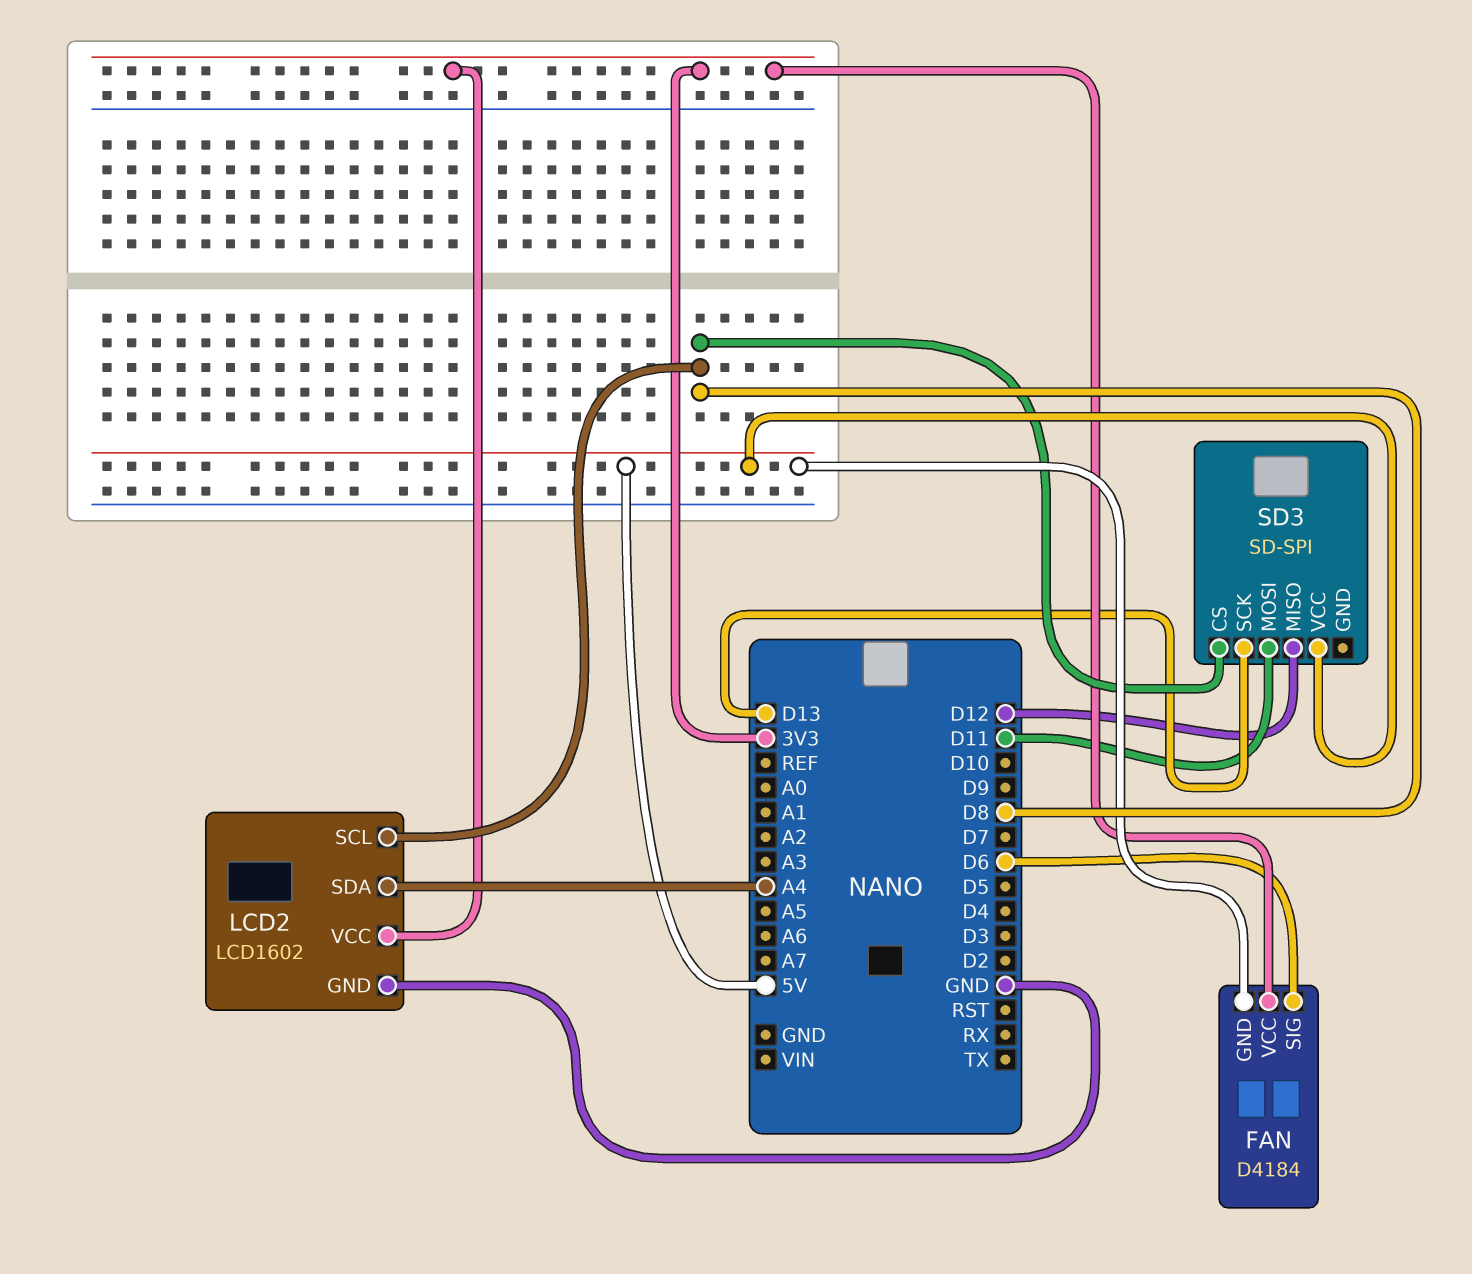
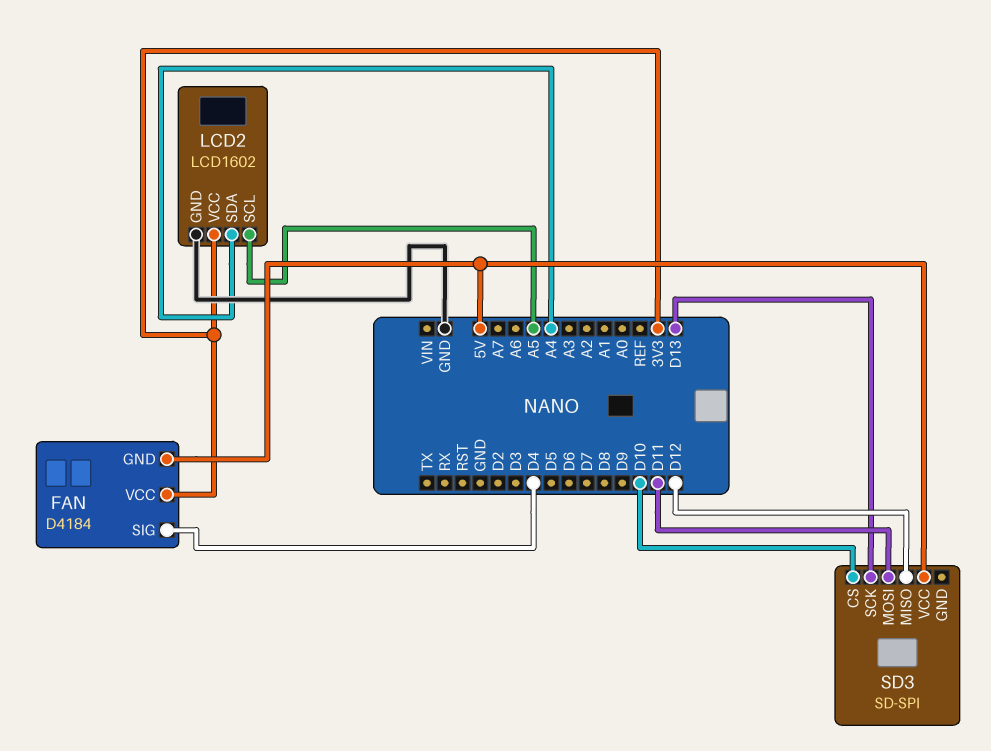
FAN pin SIG: D6 -> D4
LCD2 pin SCL: D8 -> A5
SD3 pin CS: D8 -> D10

